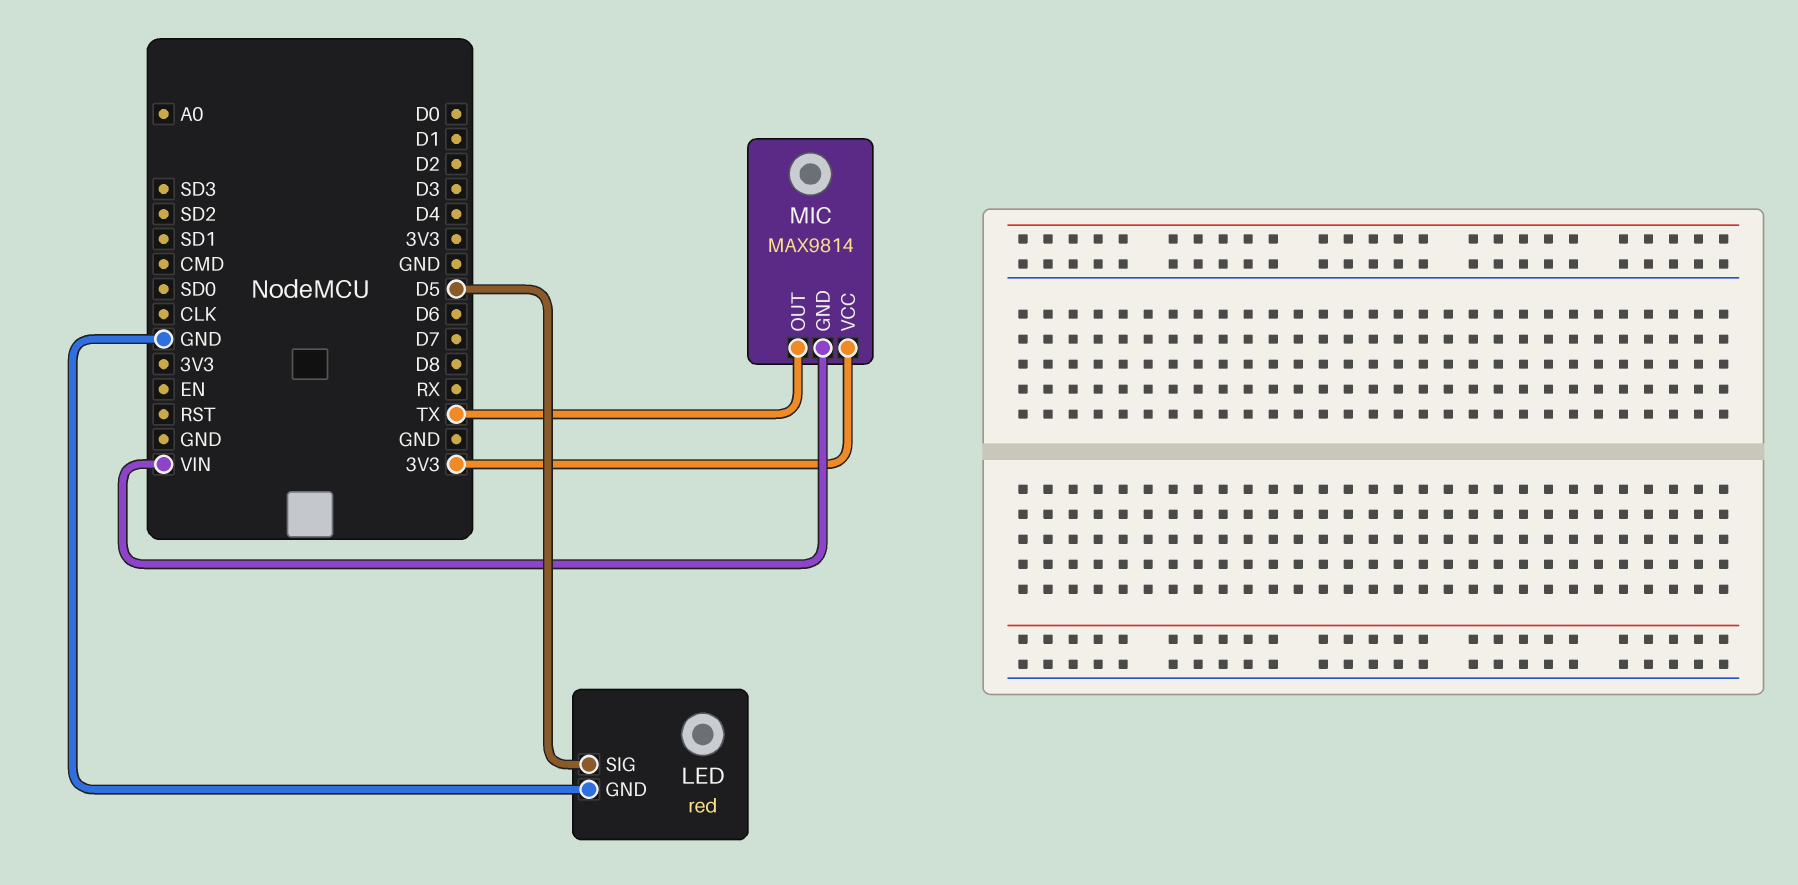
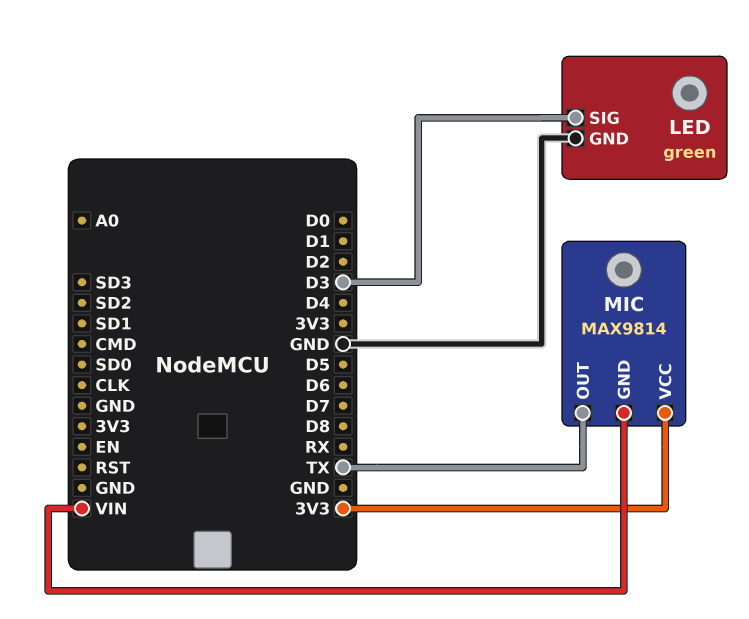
LED: red -> green
LED pin SIG: D5 -> D3

